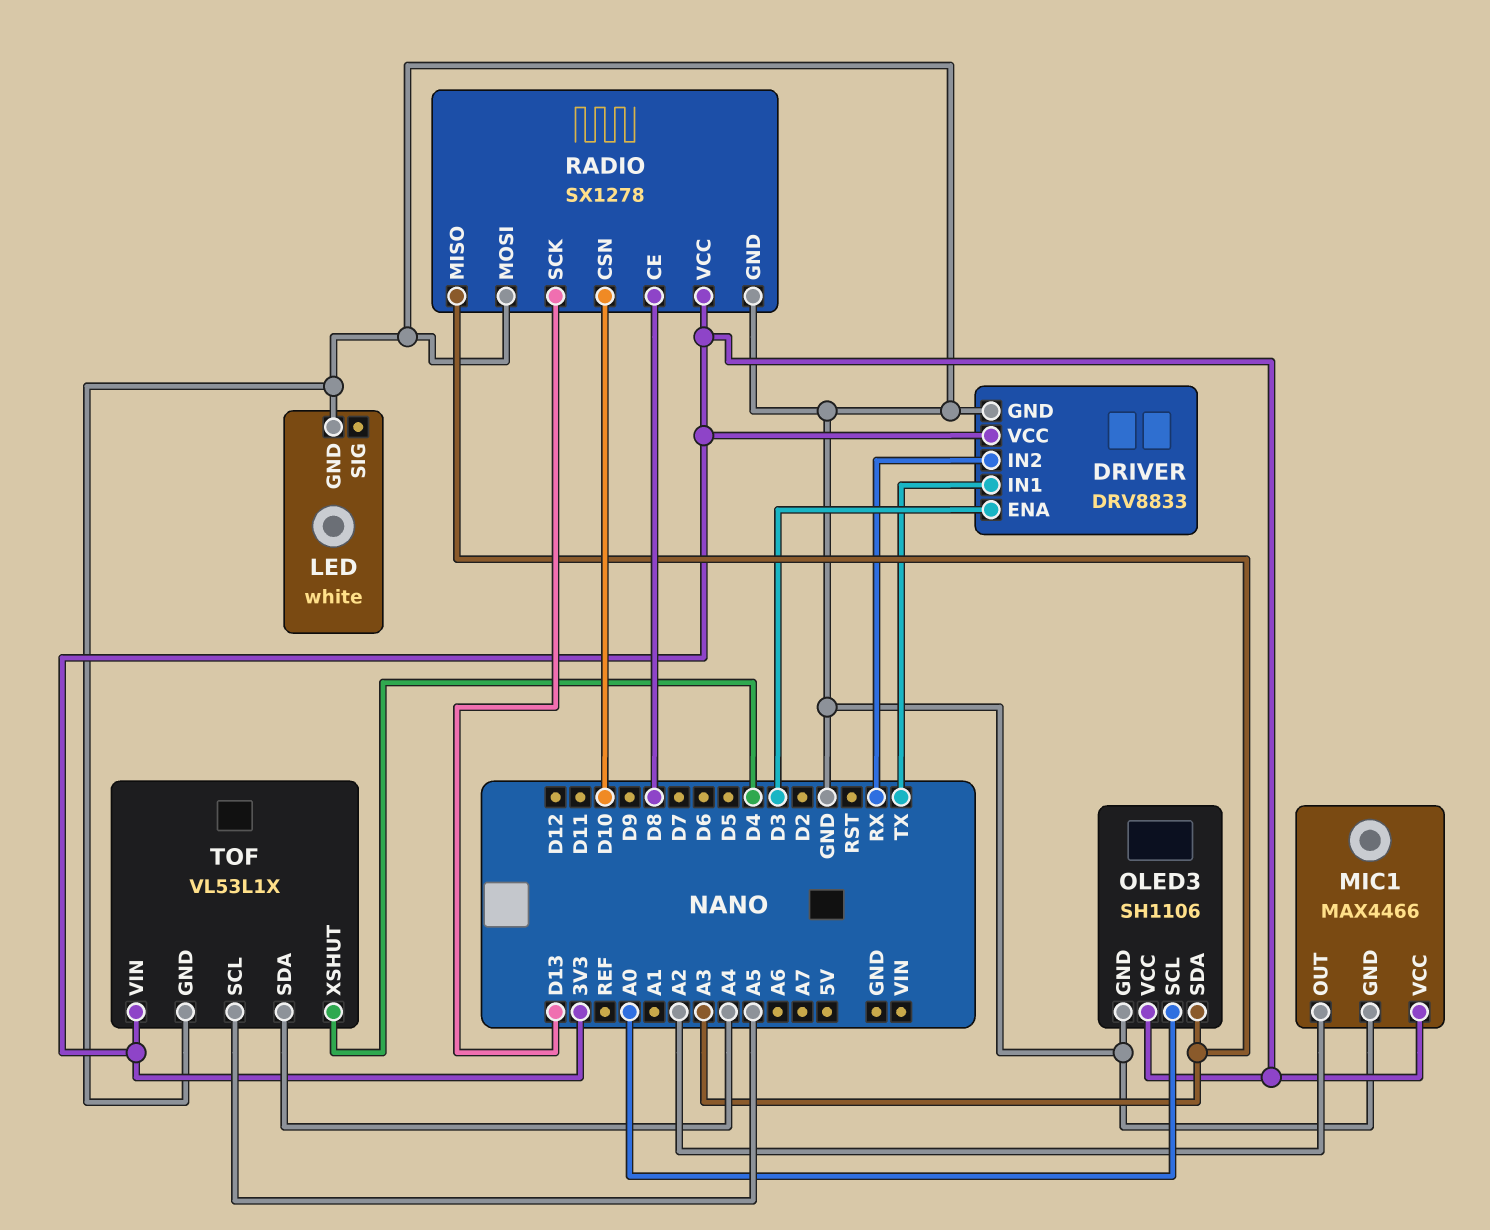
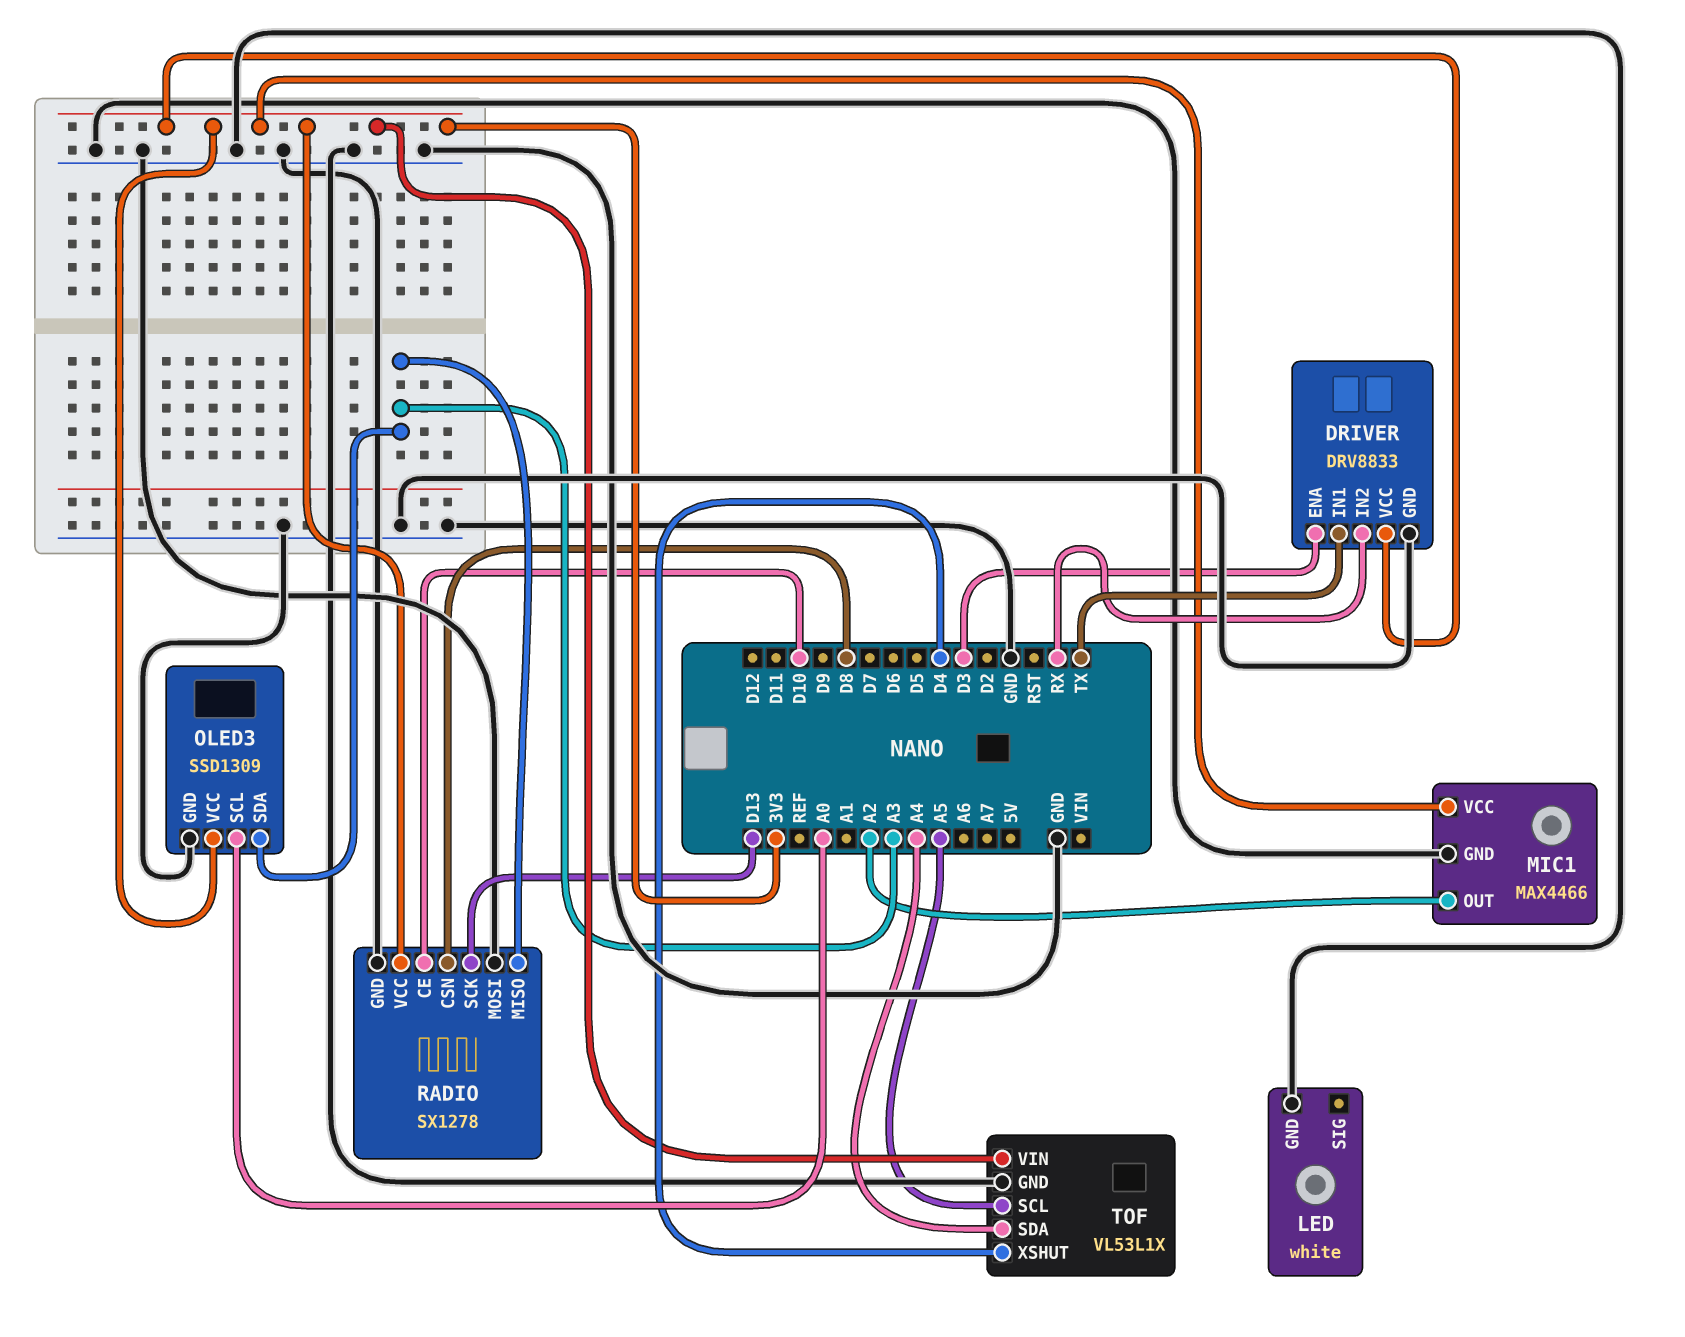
OLED3: SH1106 -> SSD1309
RADIO pin CE: D8 -> D10
RADIO pin CSN: D10 -> D8

